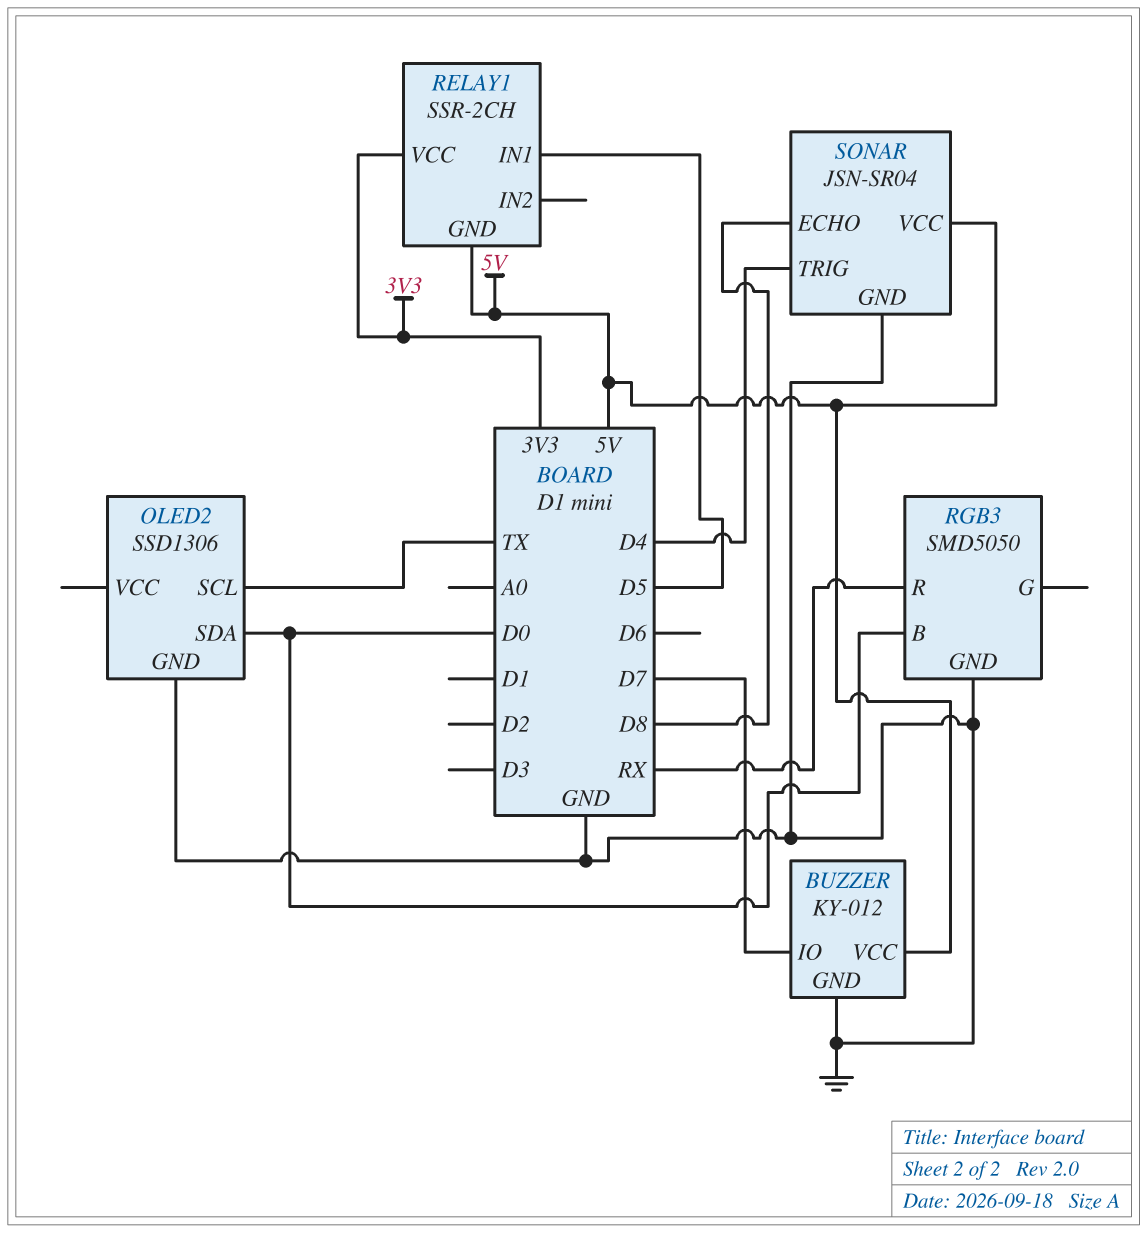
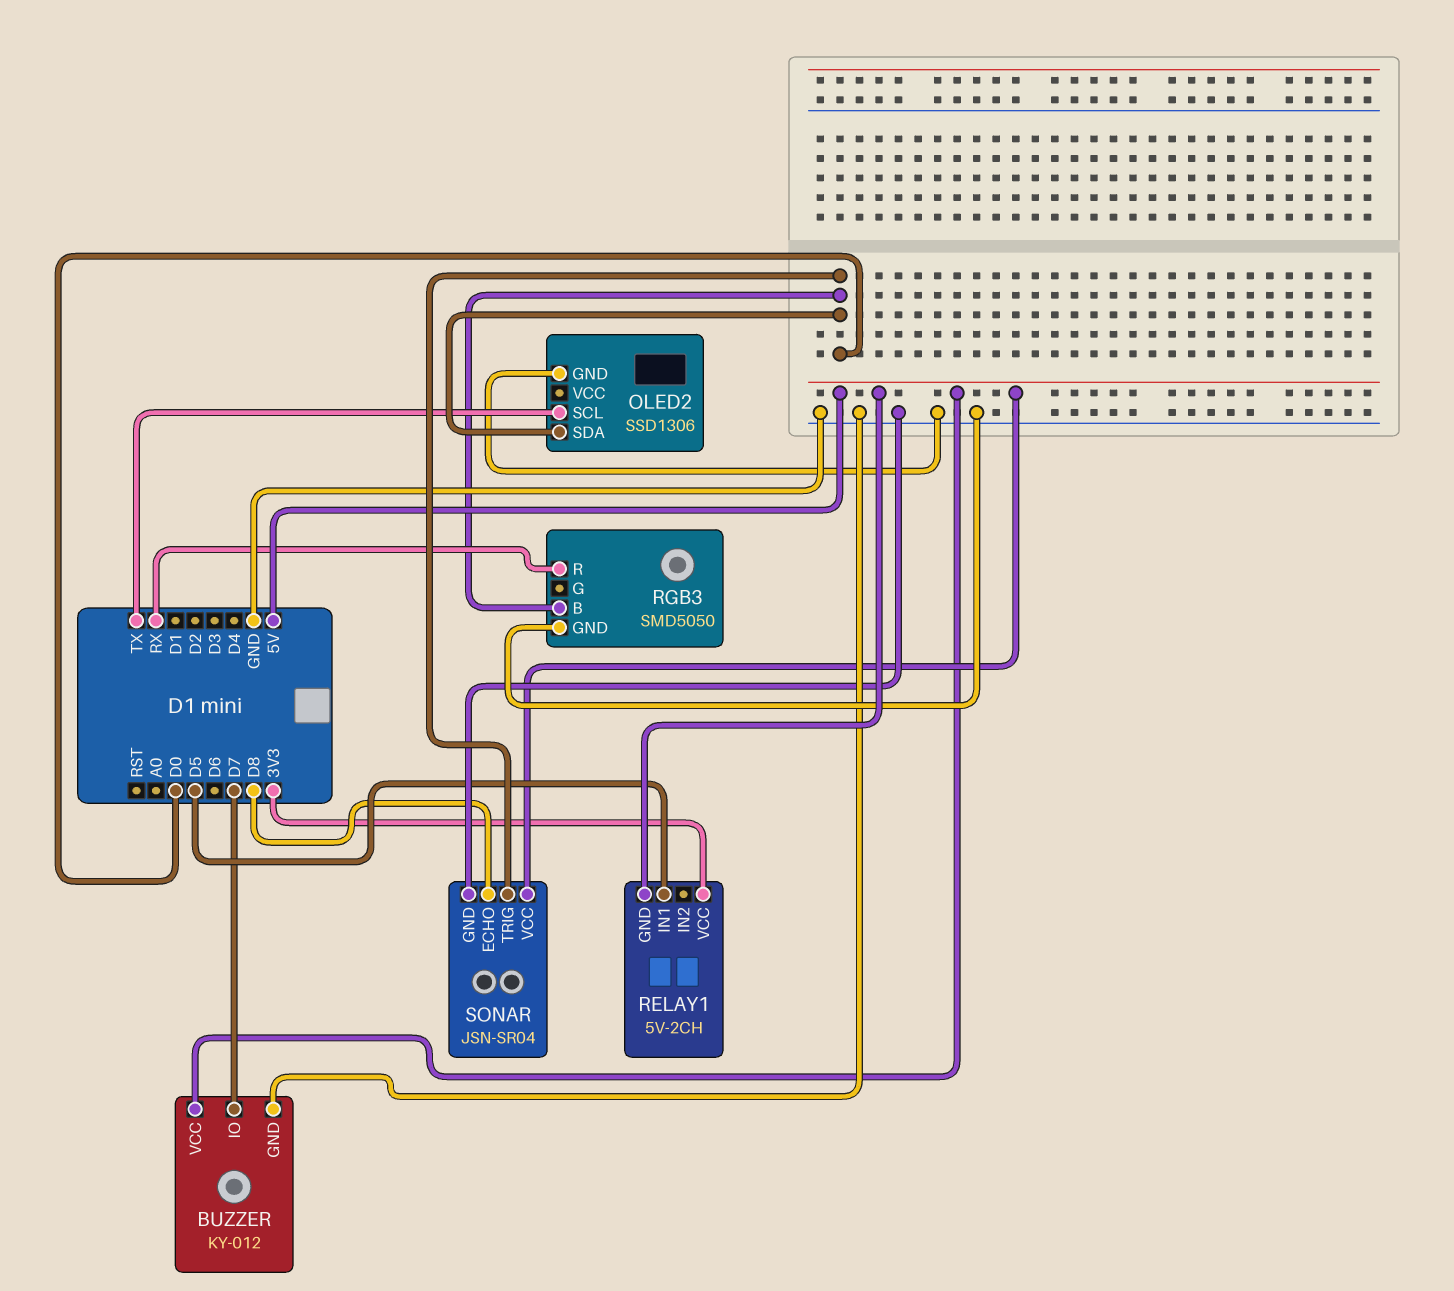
RELAY1: SSR-2CH -> 5V-2CH
SONAR pin TRIG: D4 -> D0

